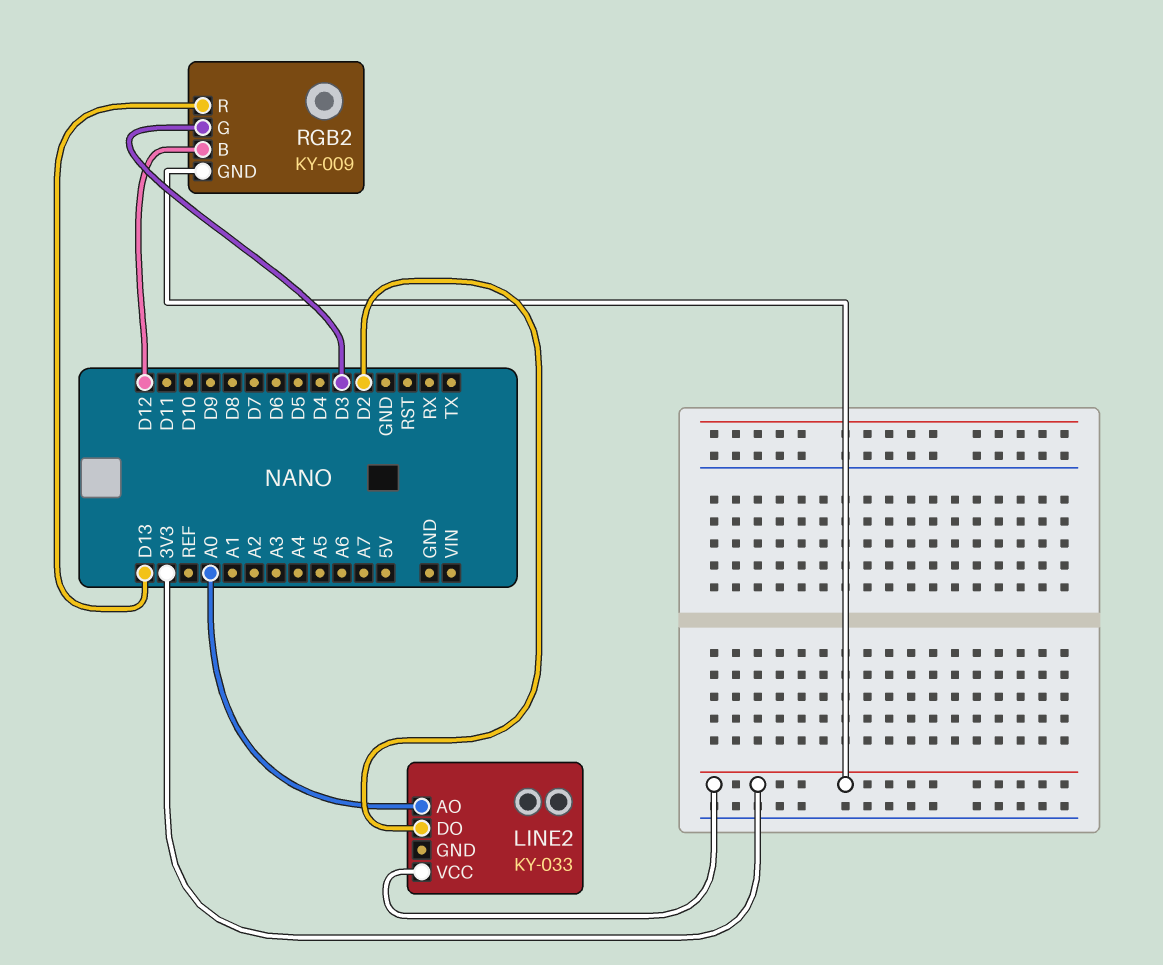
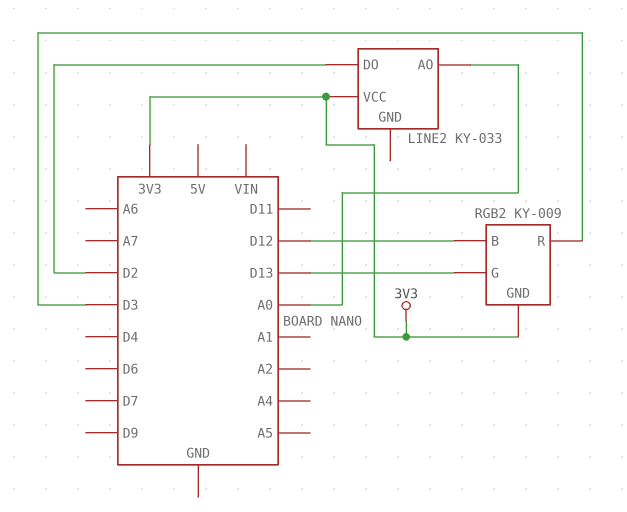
RGB2 pin G: D3 -> D13
RGB2 pin R: D13 -> D3

